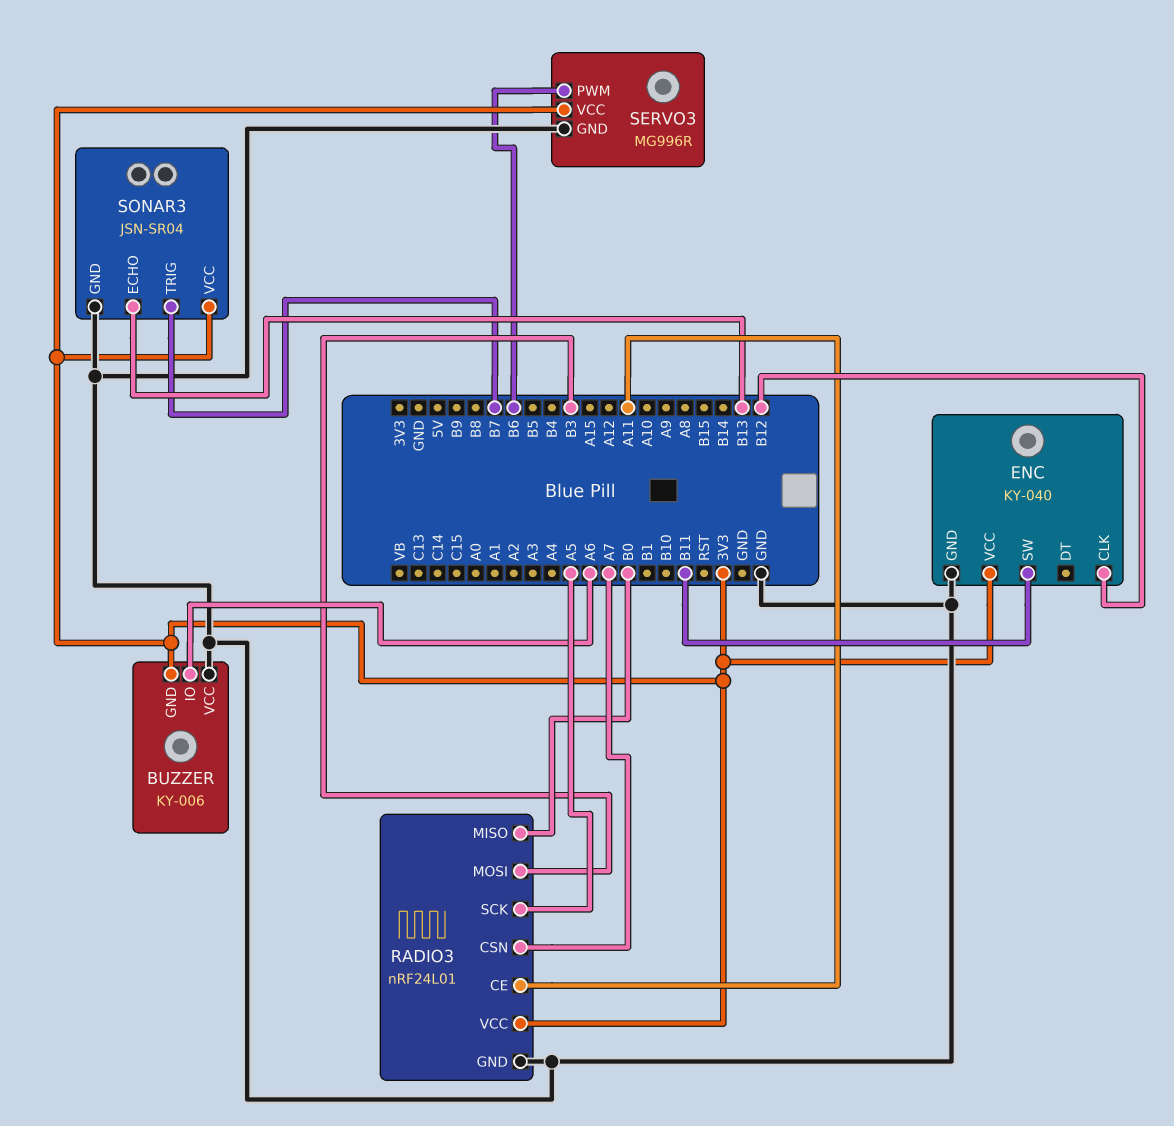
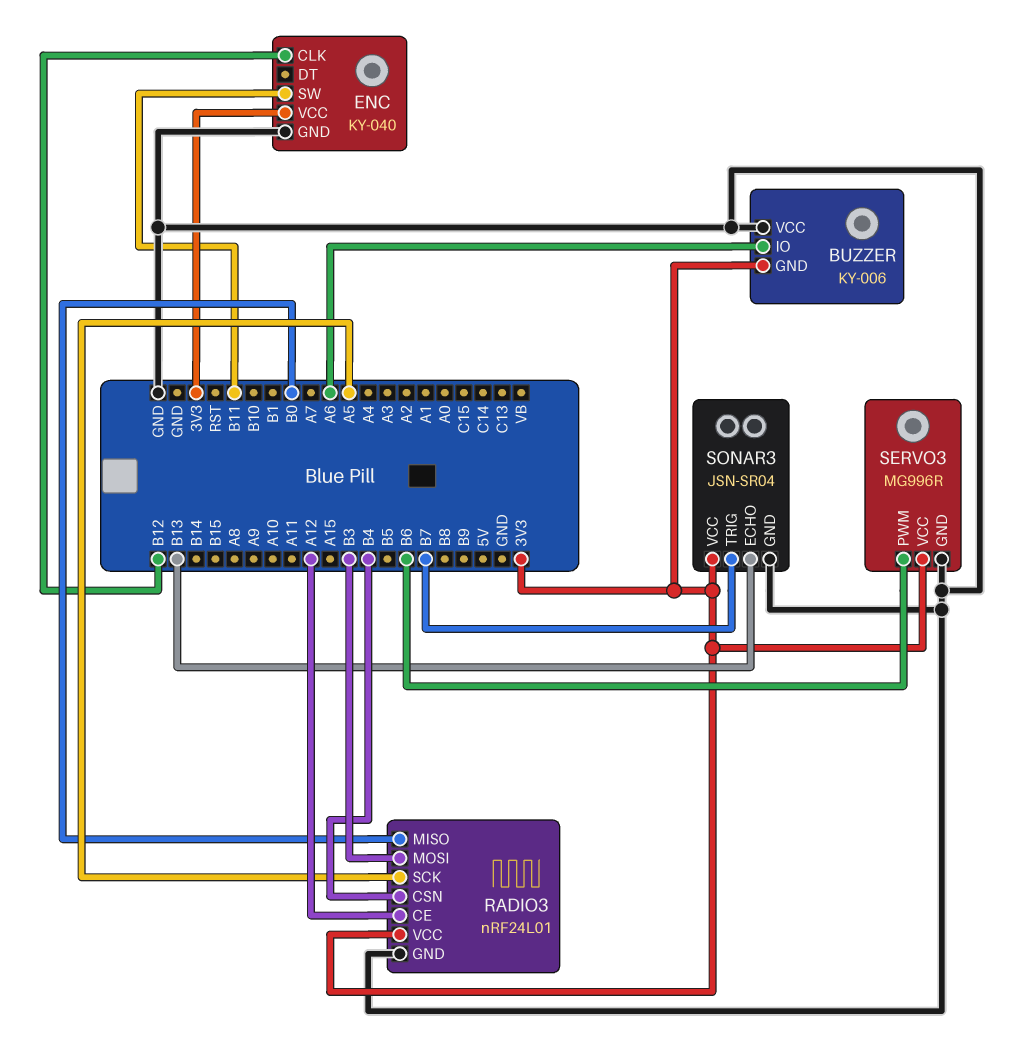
RADIO3 pin CE: A11 -> A12
RADIO3 pin CSN: A7 -> B4

